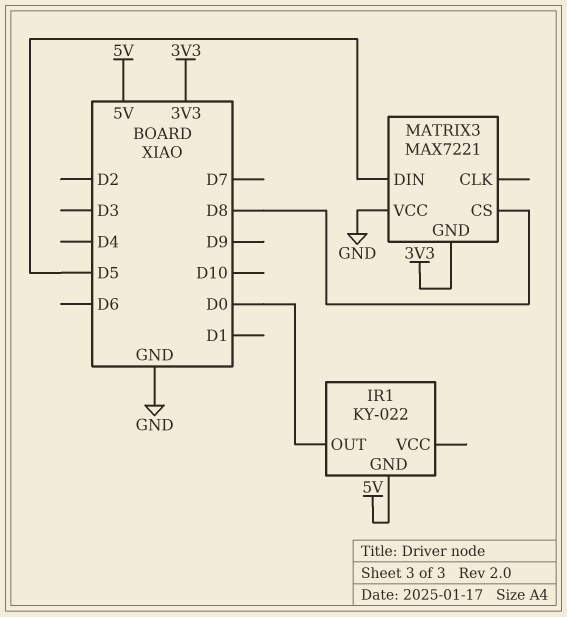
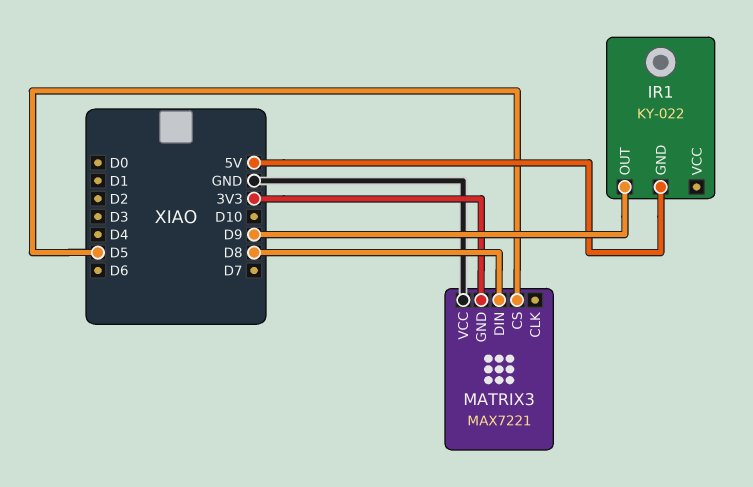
IR1 pin OUT: D0 -> D9
MATRIX3 pin CS: D8 -> D5
MATRIX3 pin DIN: D5 -> D8

